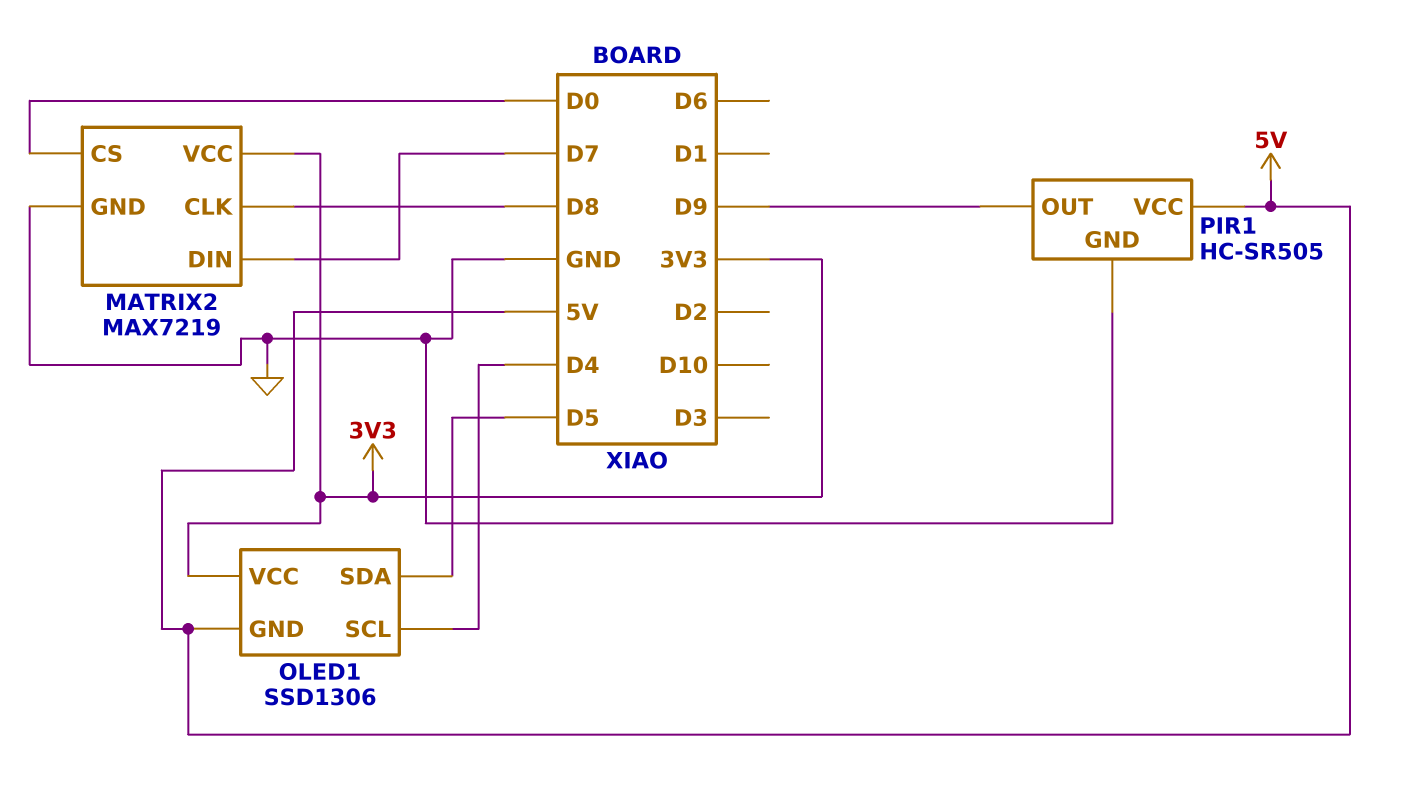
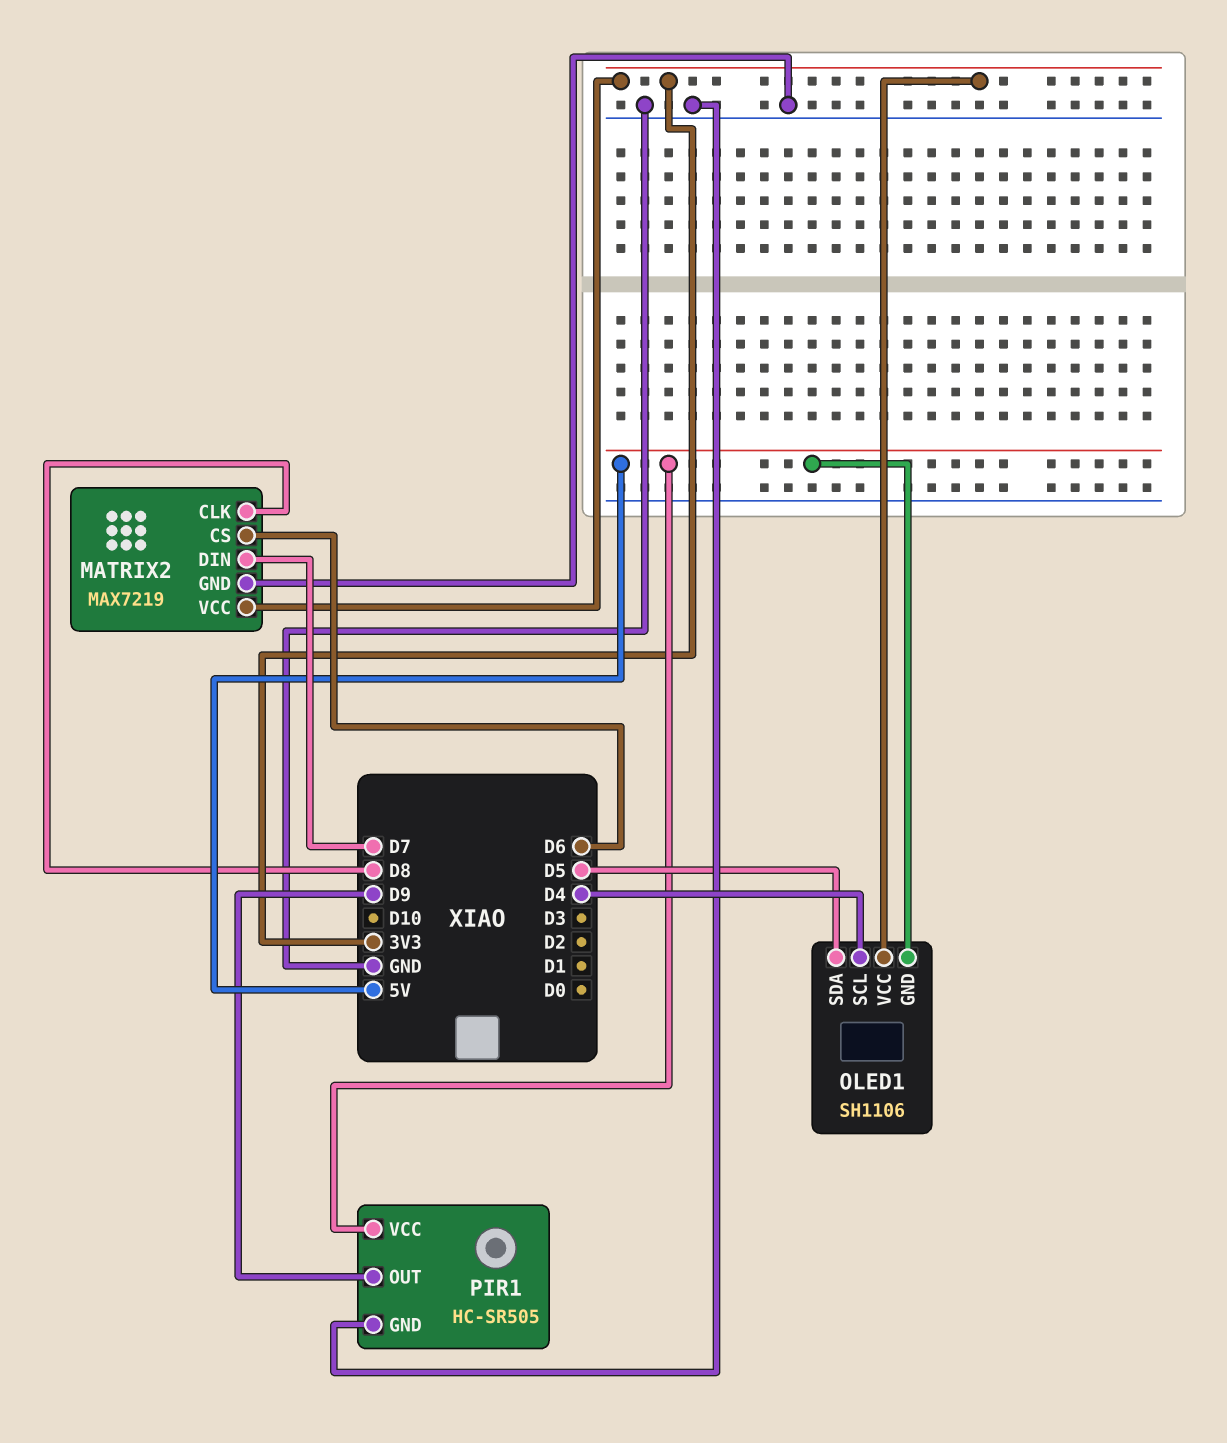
MATRIX2 pin CS: D0 -> D6
OLED1: SSD1306 -> SH1106

